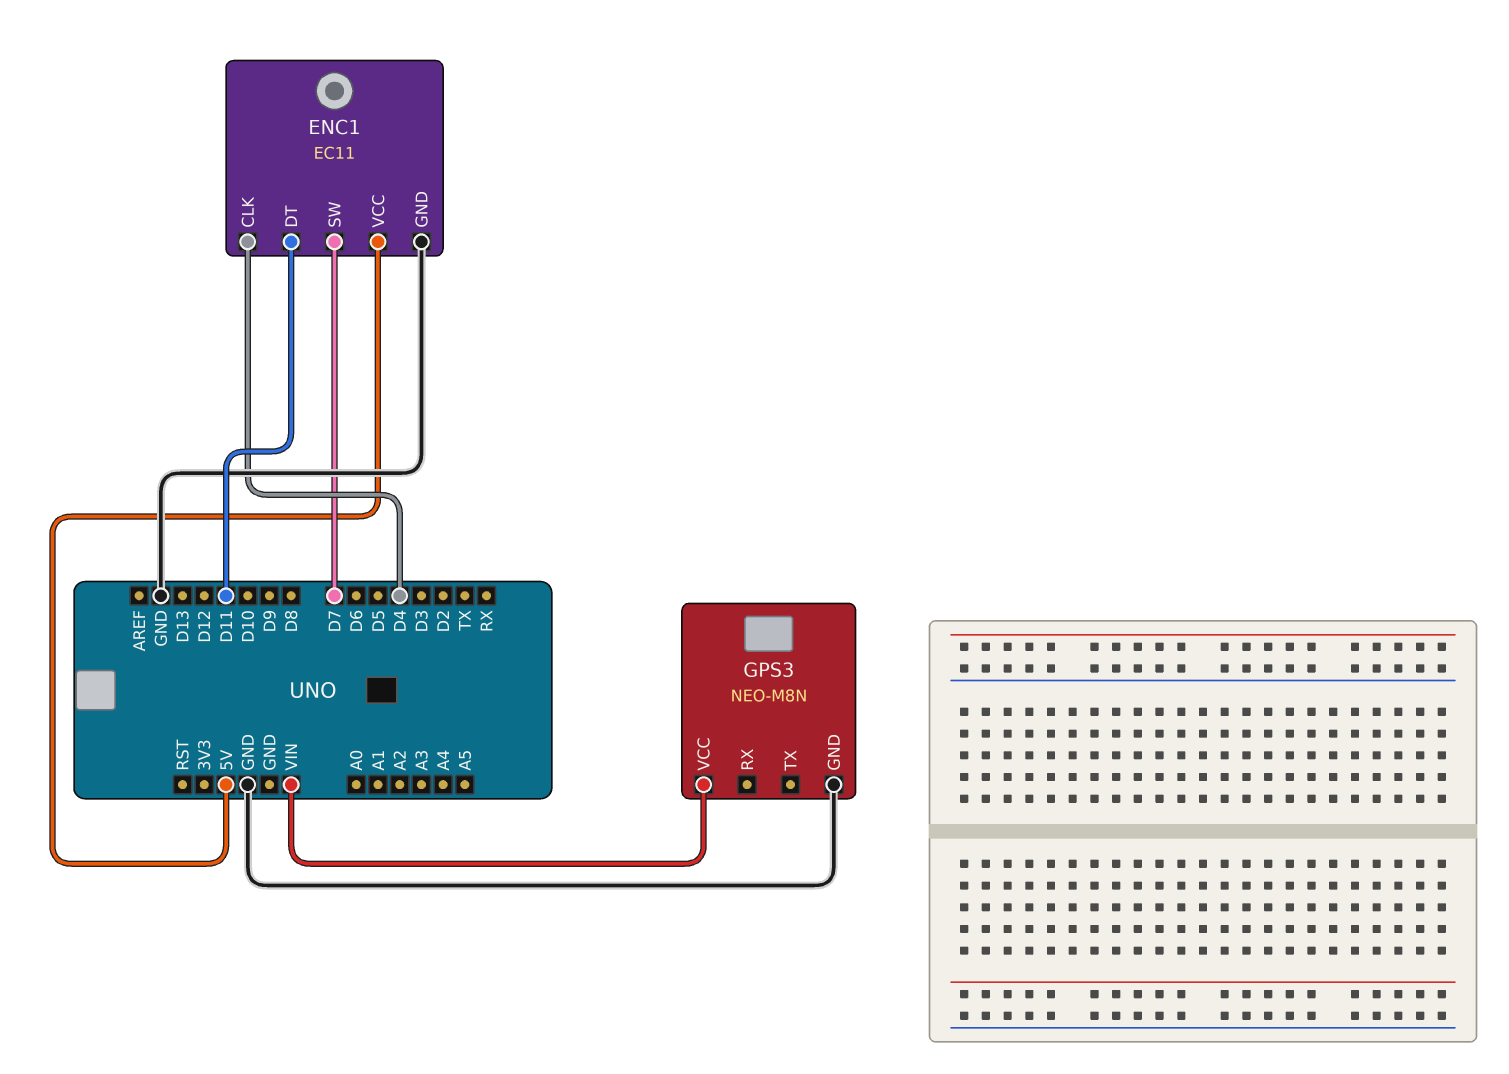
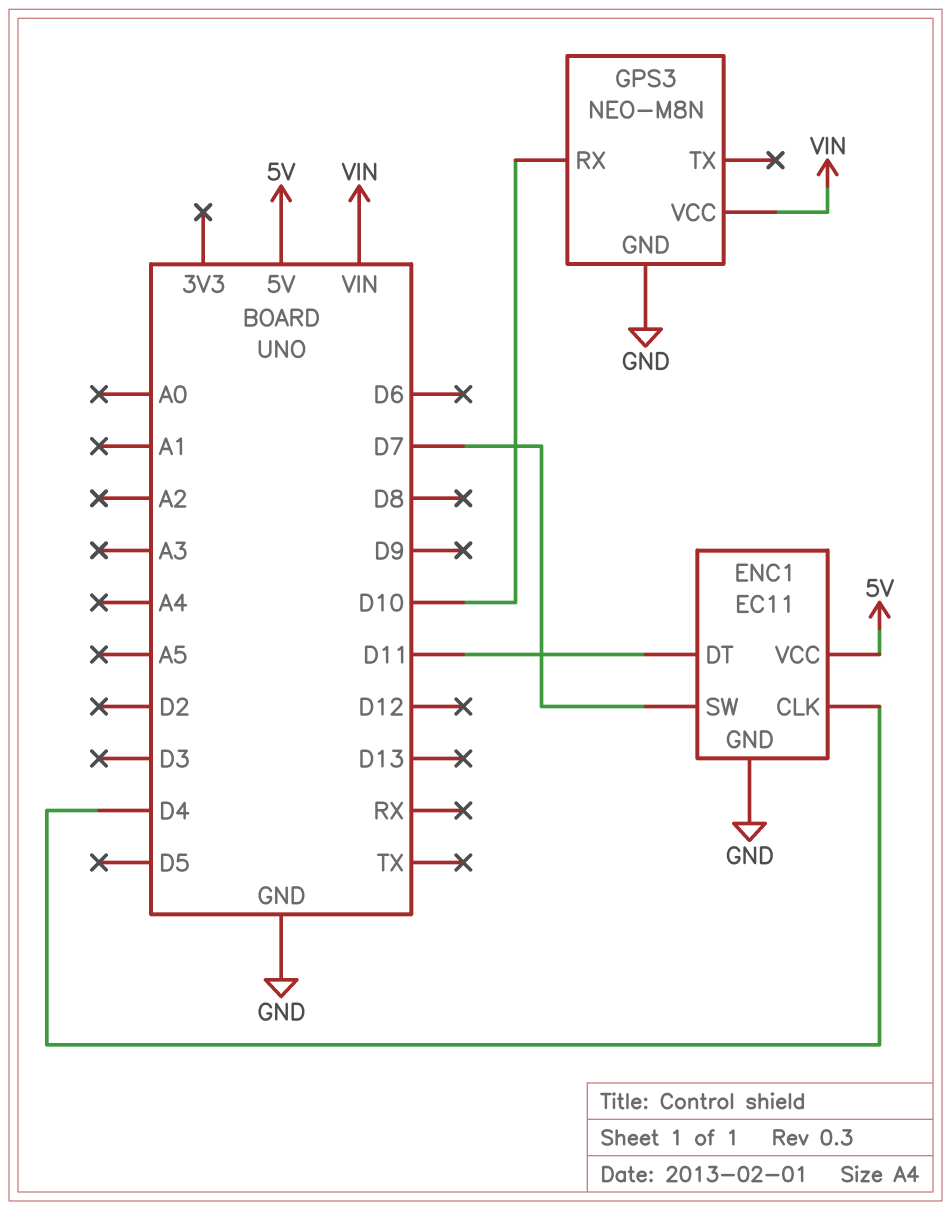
GPS3 pin RX: none -> D10

